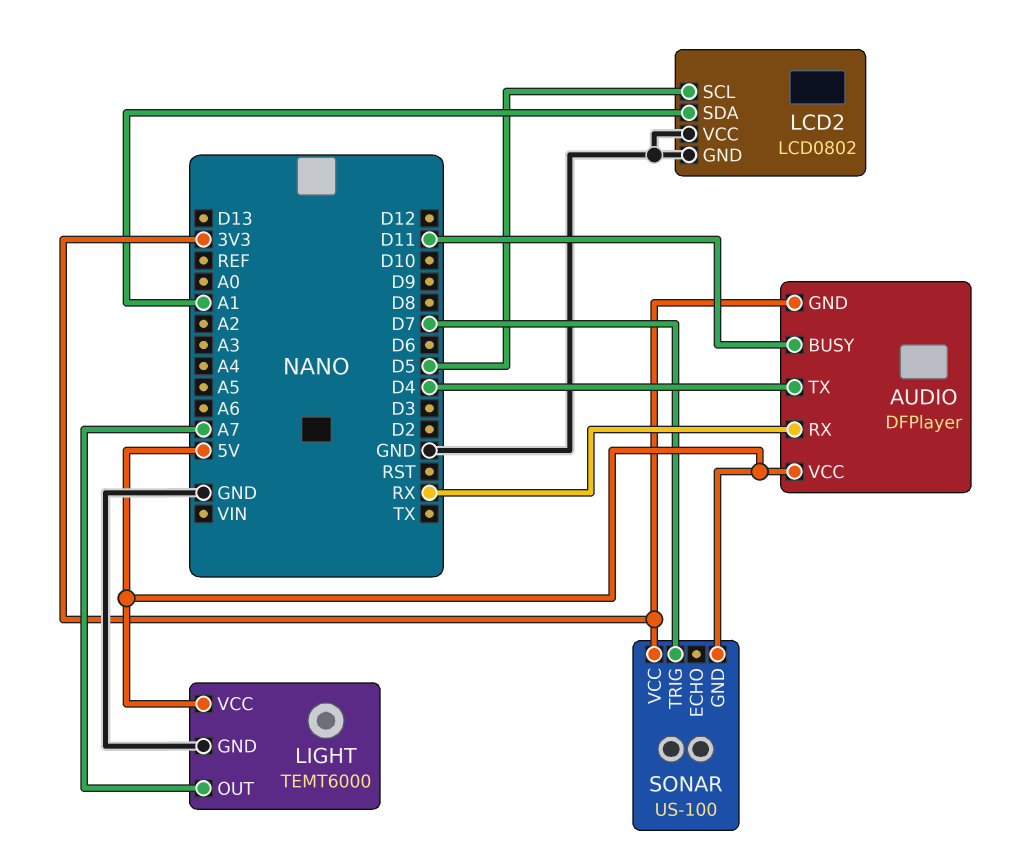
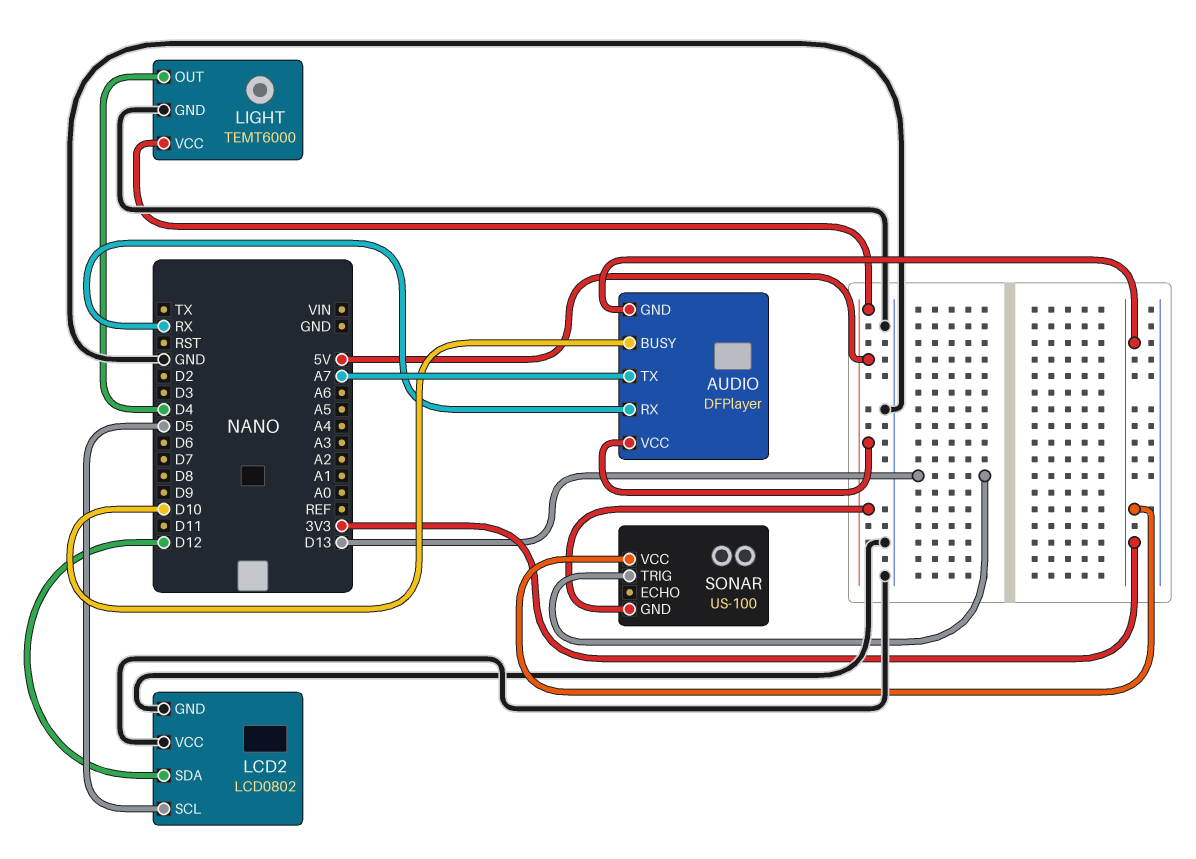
AUDIO pin BUSY: D11 -> D10
AUDIO pin TX: D4 -> A7
LCD2 pin SDA: A1 -> D12
LIGHT pin OUT: A7 -> D4
SONAR pin TRIG: D7 -> D13

